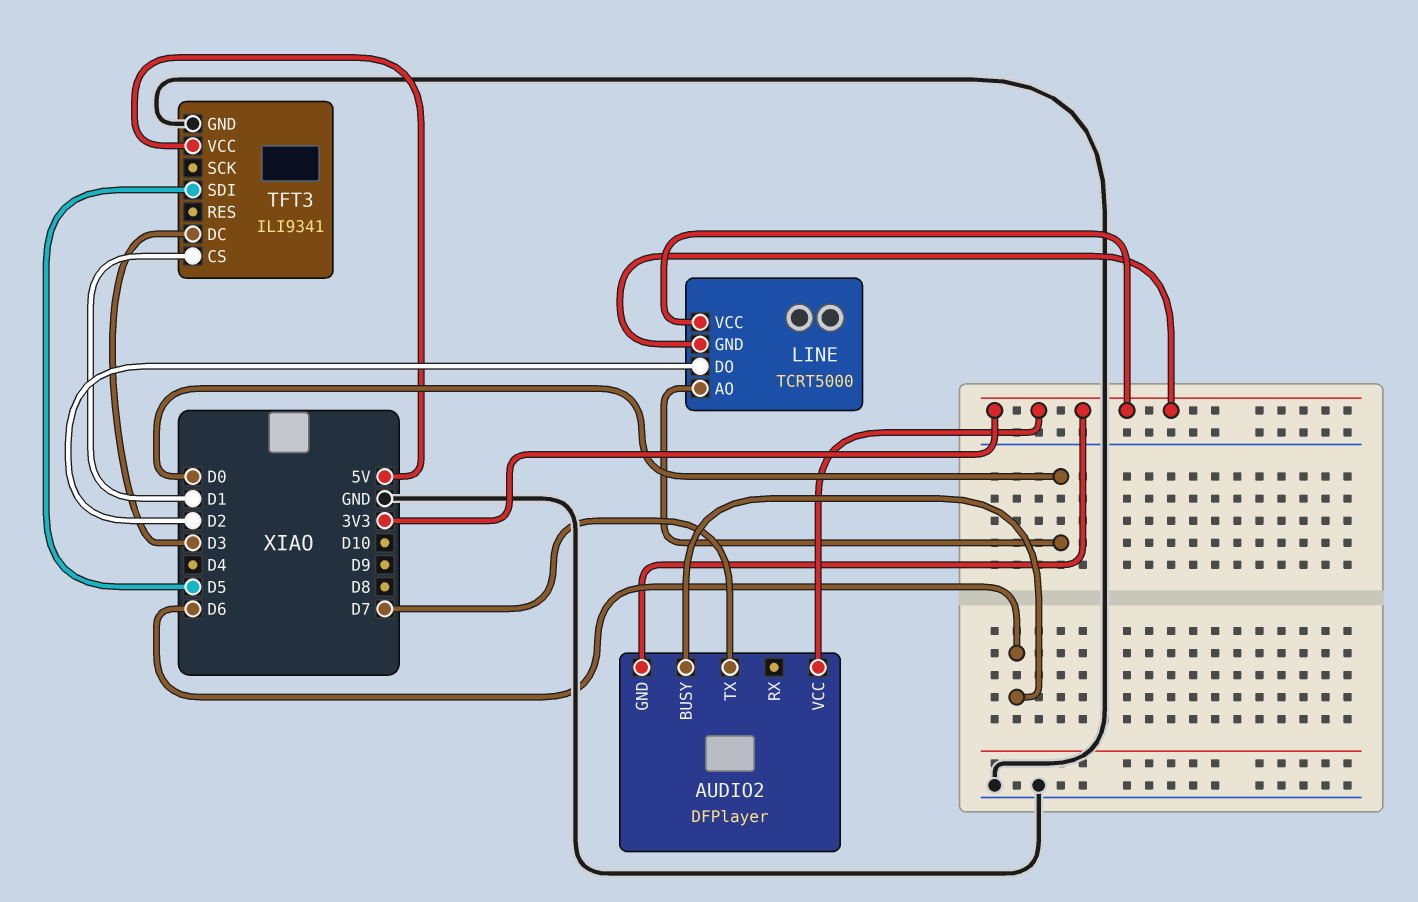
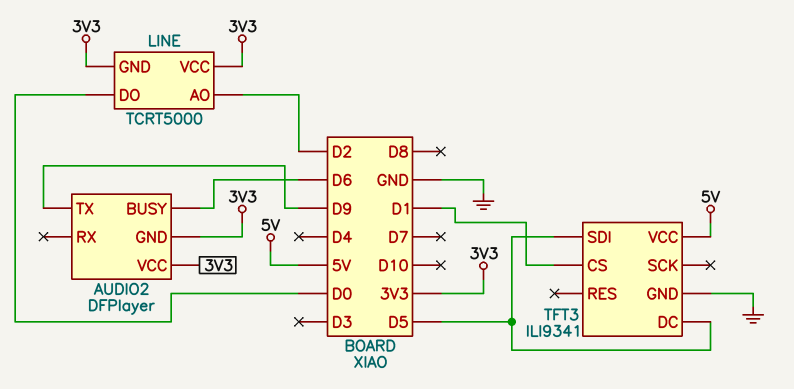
AUDIO2 pin TX: D7 -> D9
LINE pin AO: D0 -> D2
LINE pin DO: D2 -> D0
TFT3 pin DC: D3 -> D5

